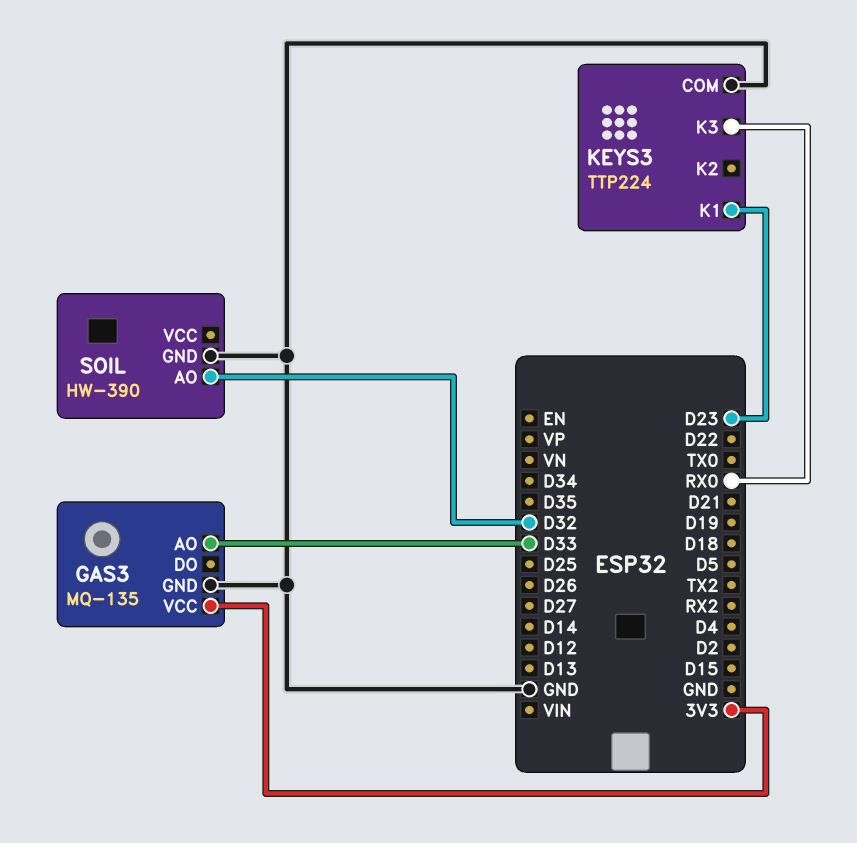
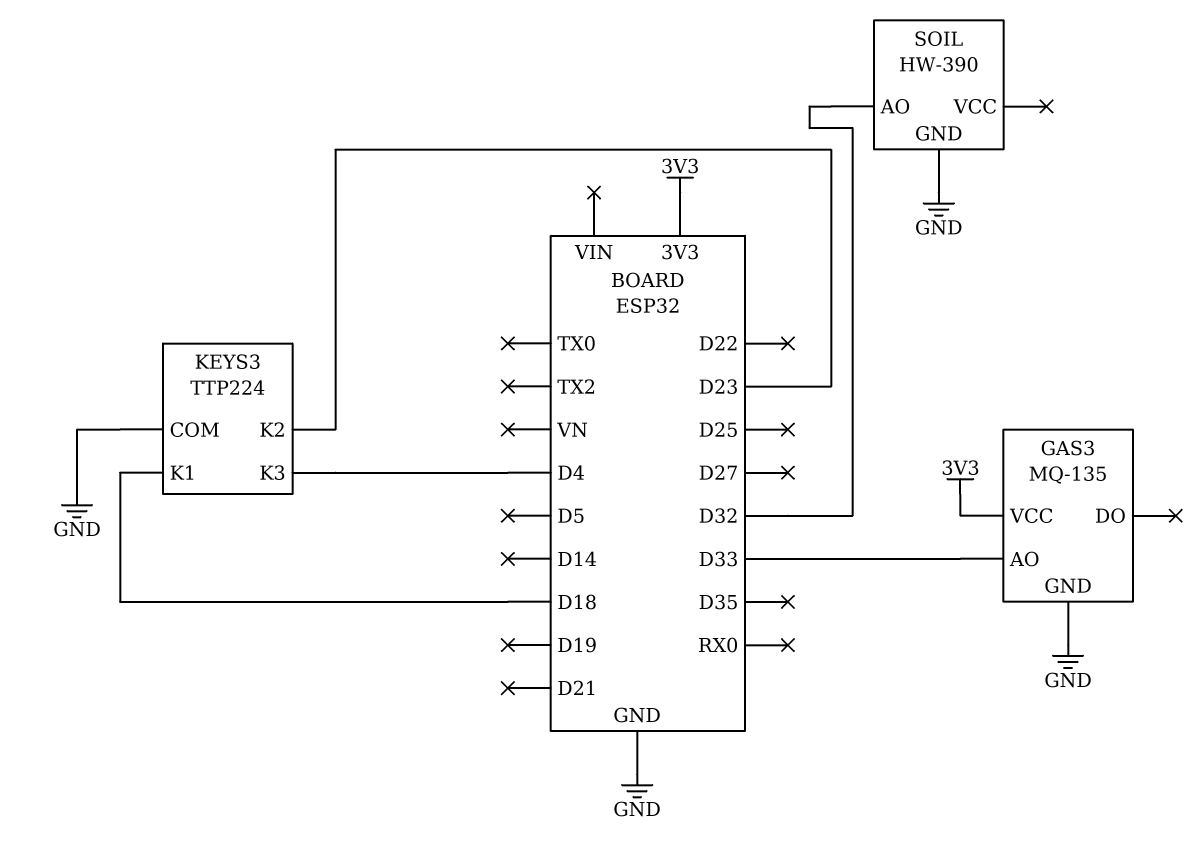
KEYS3 pin K1: D23 -> D18
KEYS3 pin K2: none -> D23
KEYS3 pin K3: RX0 -> D4

